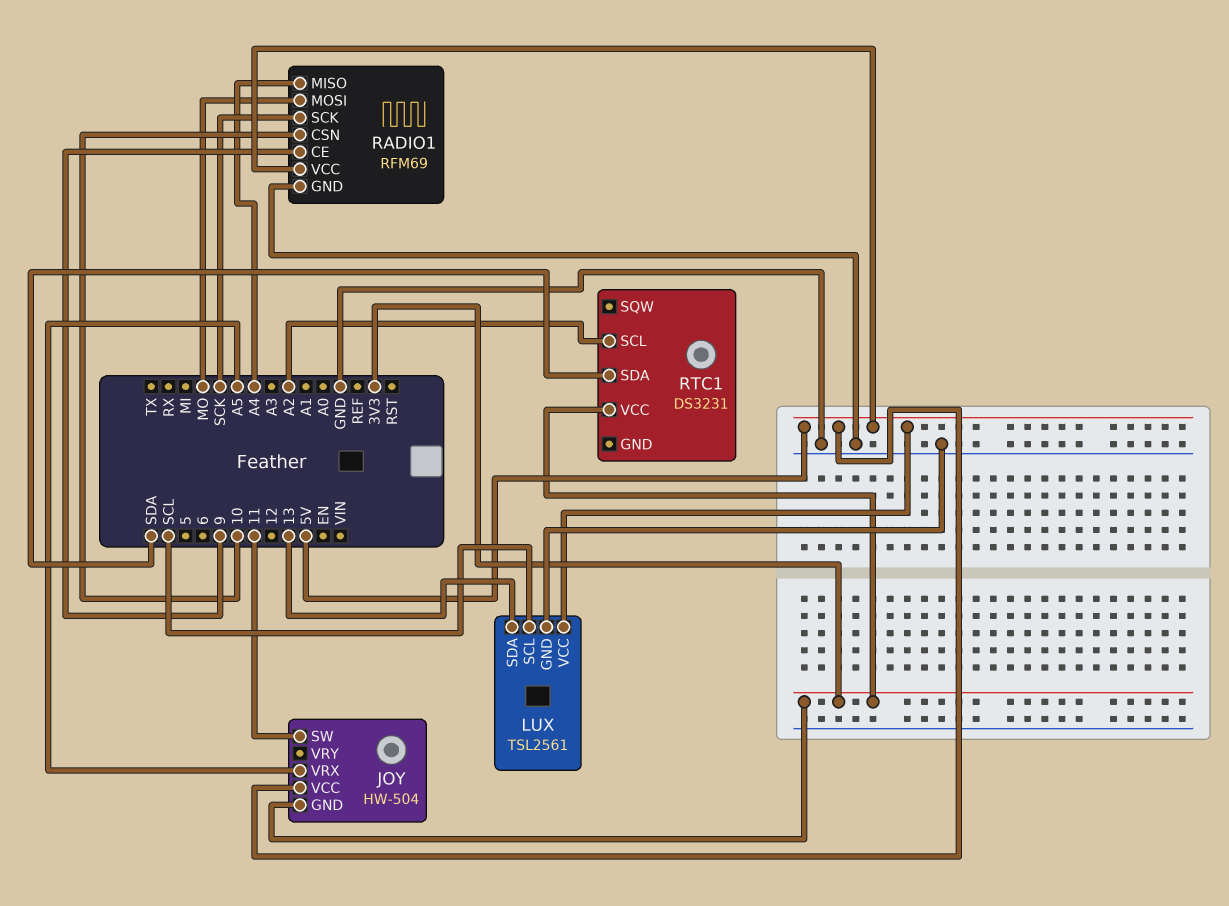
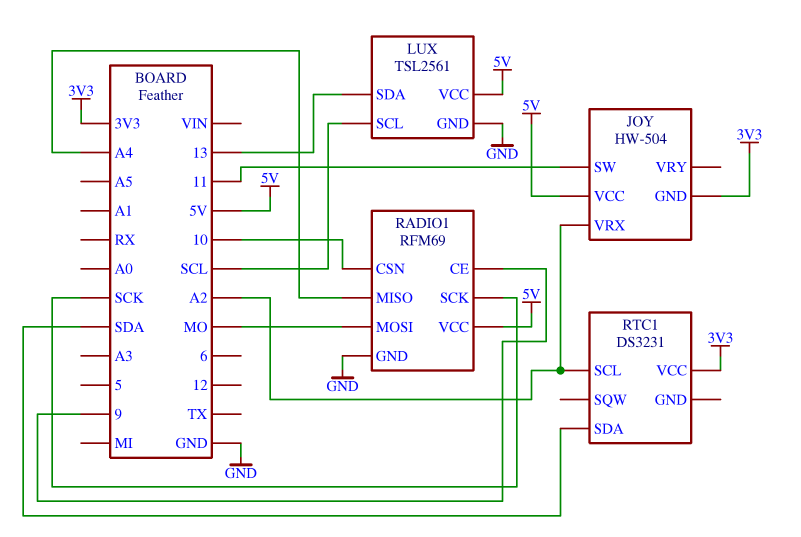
JOY pin VRX: A5 -> A2

